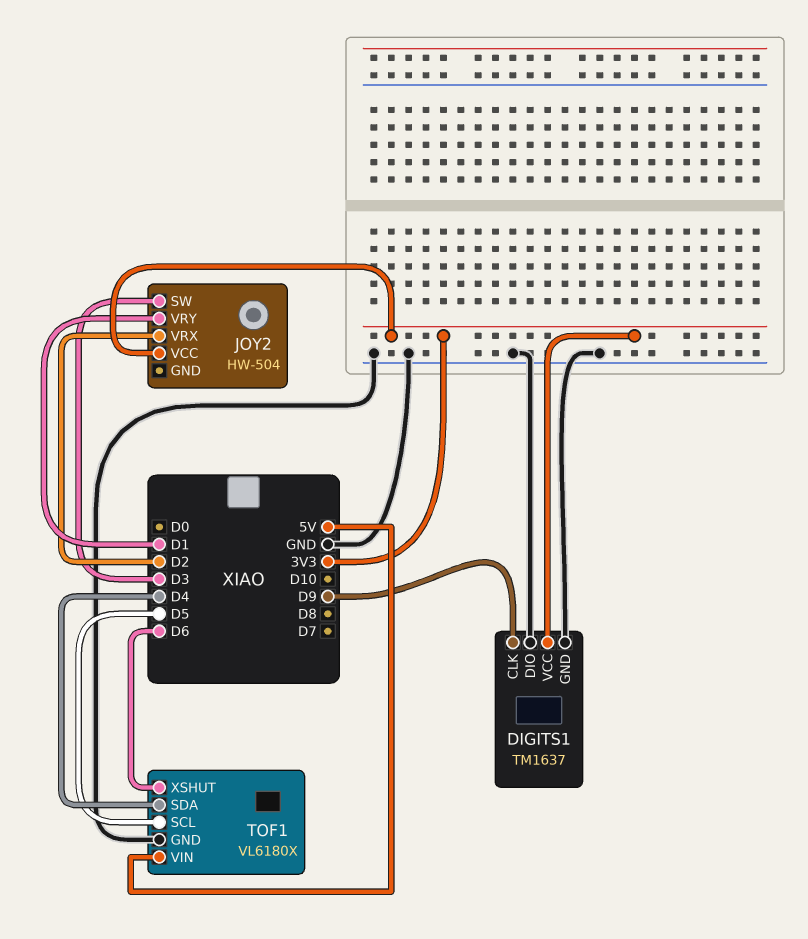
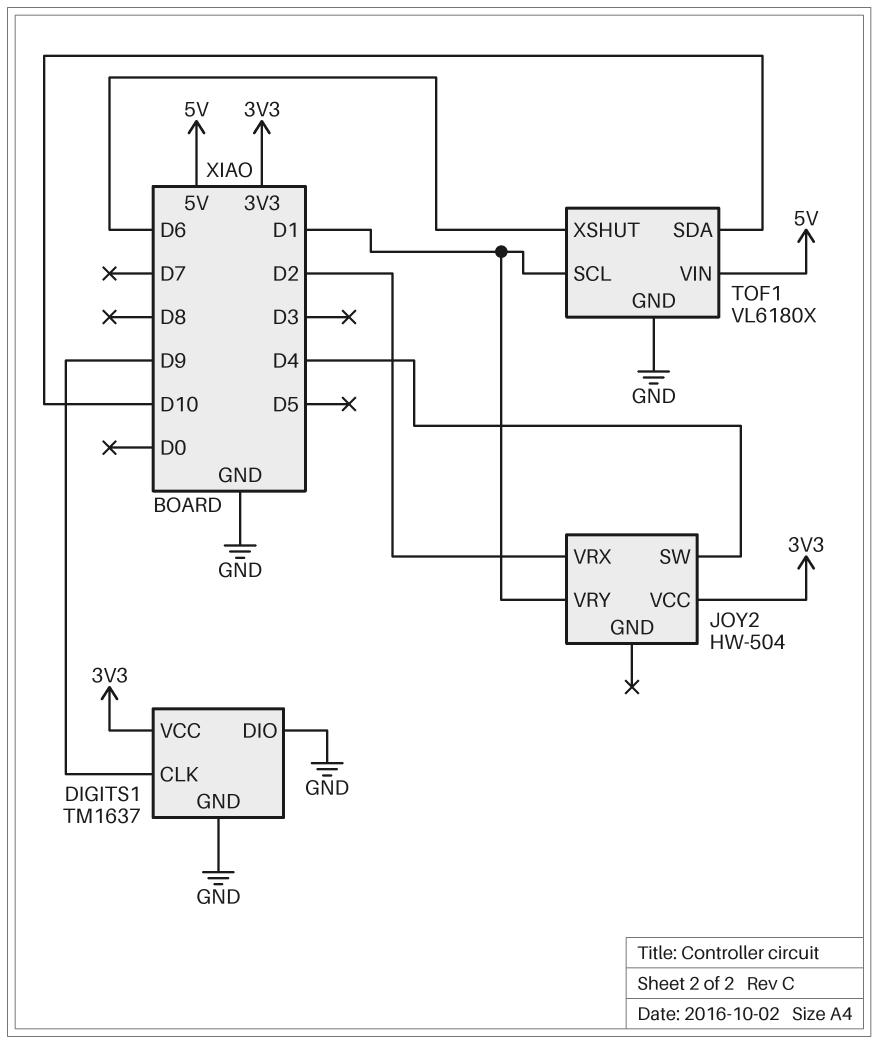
JOY2 pin SW: D3 -> D4
TOF1 pin SCL: D5 -> D1
TOF1 pin SDA: D4 -> D10

